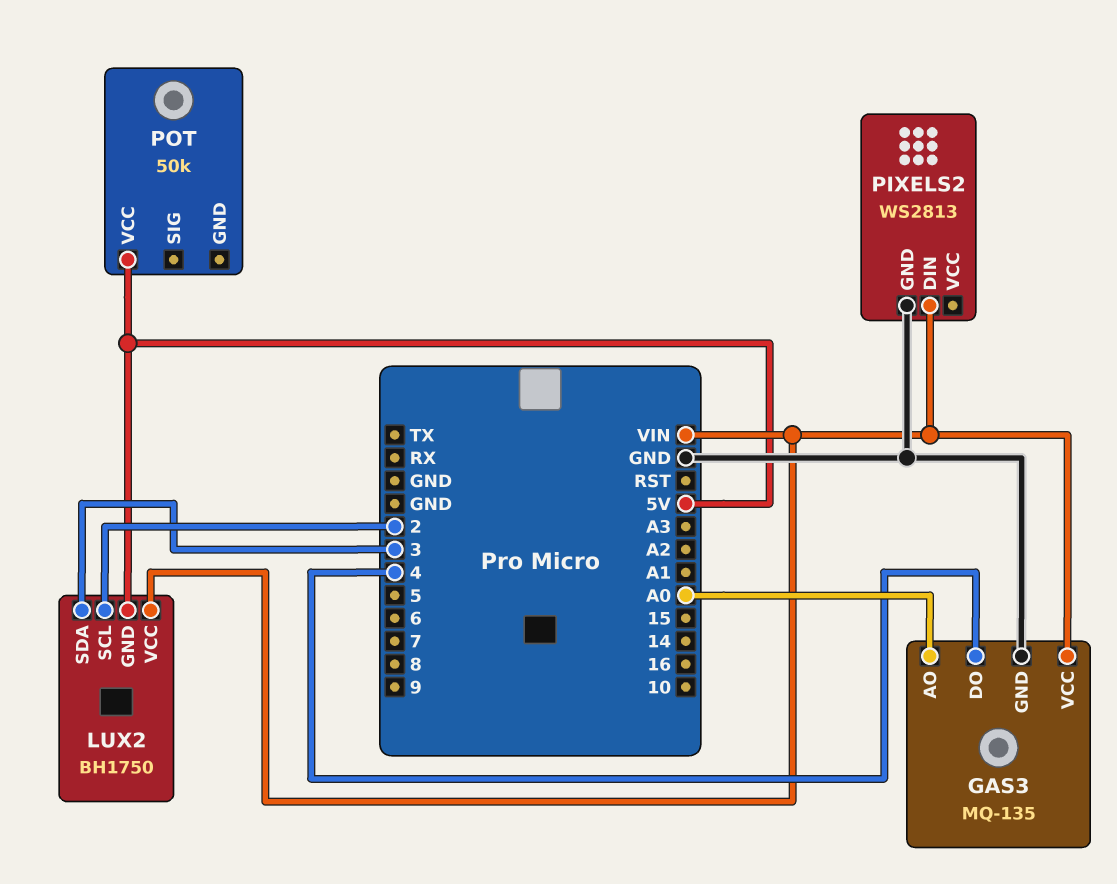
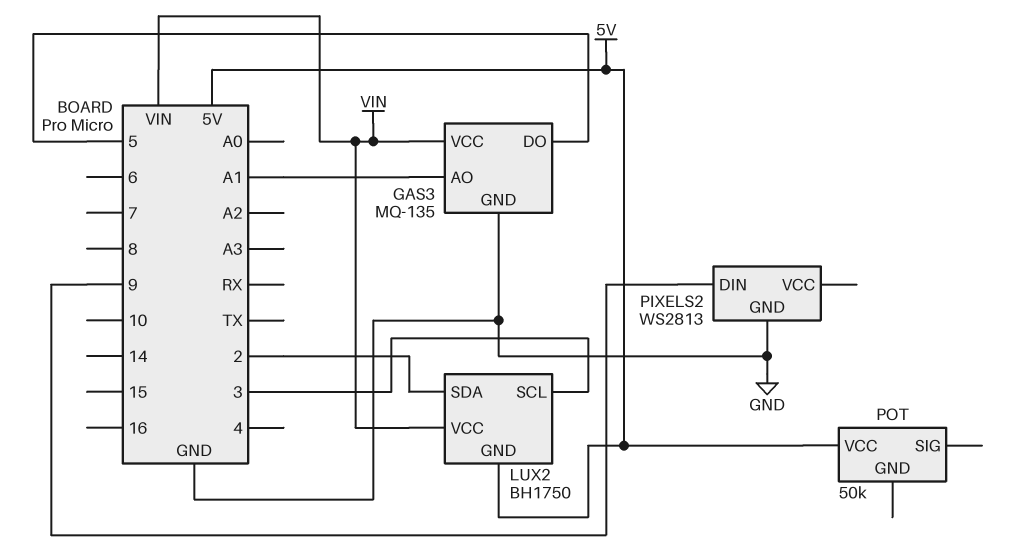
GAS3 pin AO: A0 -> A1
GAS3 pin DO: 4 -> 5
LUX2 pin SCL: 2 -> 3
LUX2 pin SDA: 3 -> 2
PIXELS2 pin DIN: VIN -> 9

